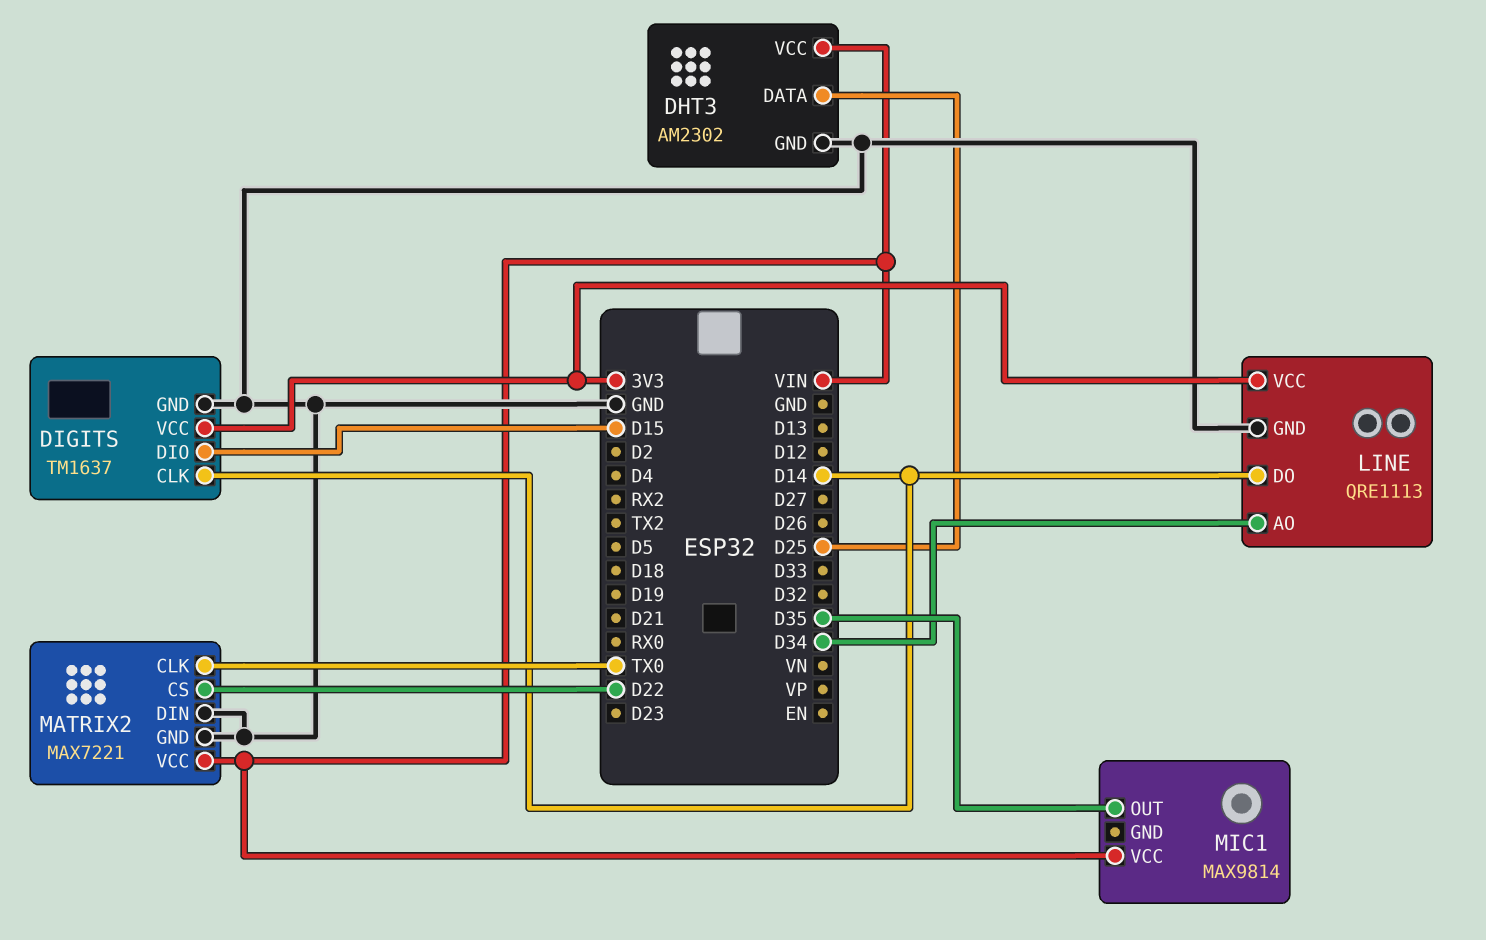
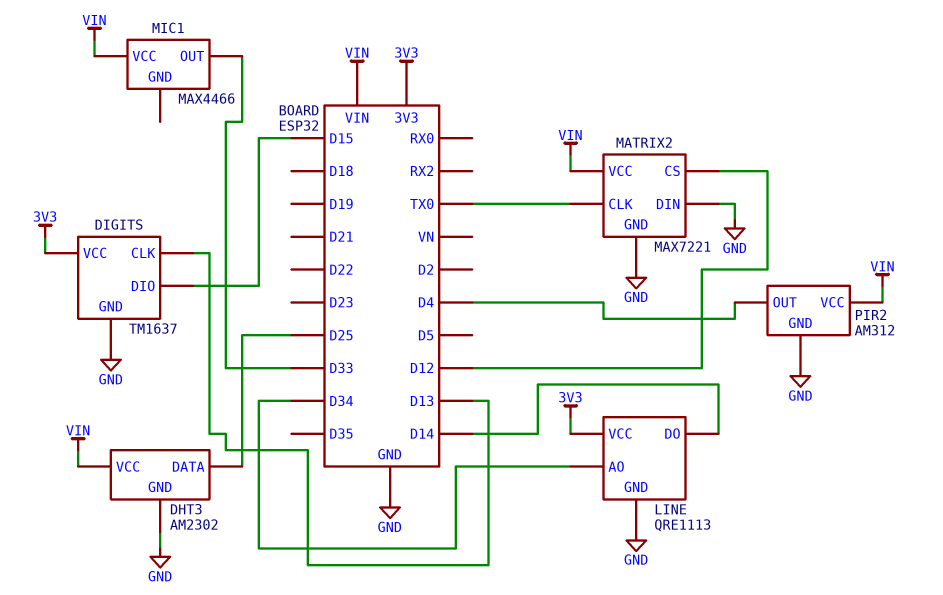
DIGITS pin CLK: D14 -> D13
MATRIX2 pin CS: D22 -> D12
MIC1: MAX9814 -> MAX4466
MIC1 pin OUT: D35 -> D33
PIR2: none -> AM312
PIR2 pin GND: none -> GND
PIR2 pin OUT: none -> D4
PIR2 pin VCC: none -> VIN

